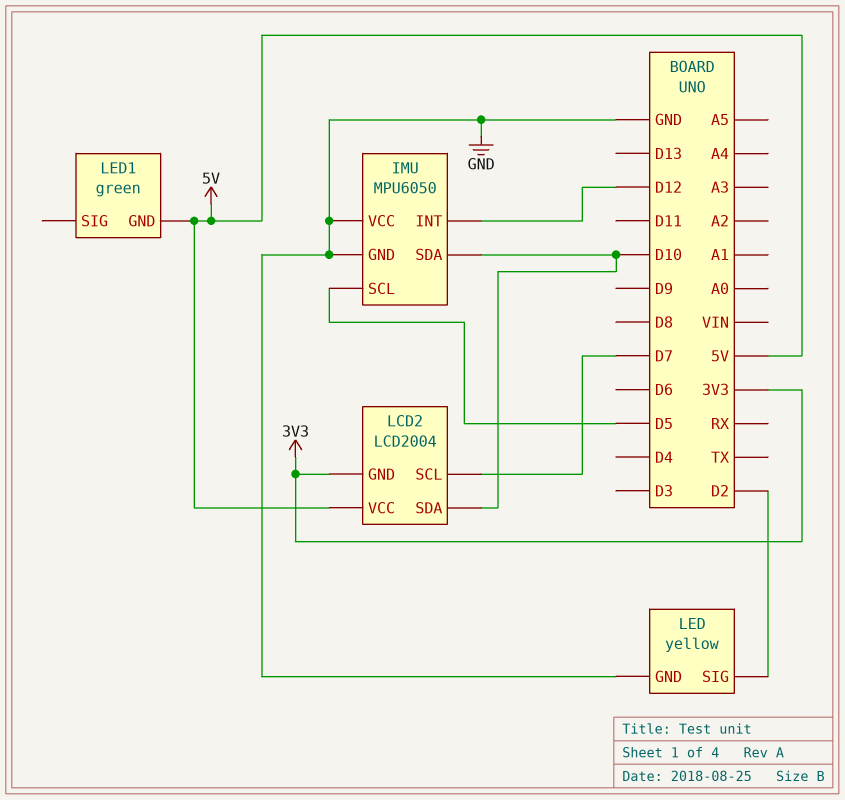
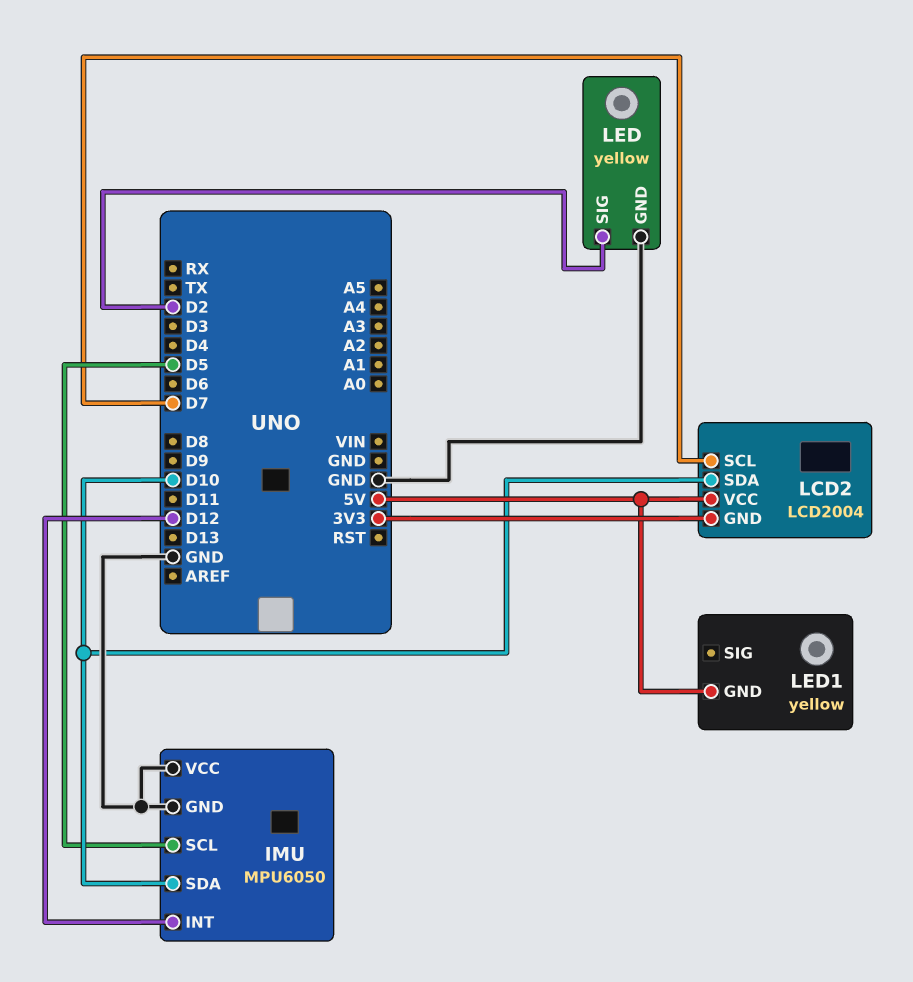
LED1: green -> yellow

